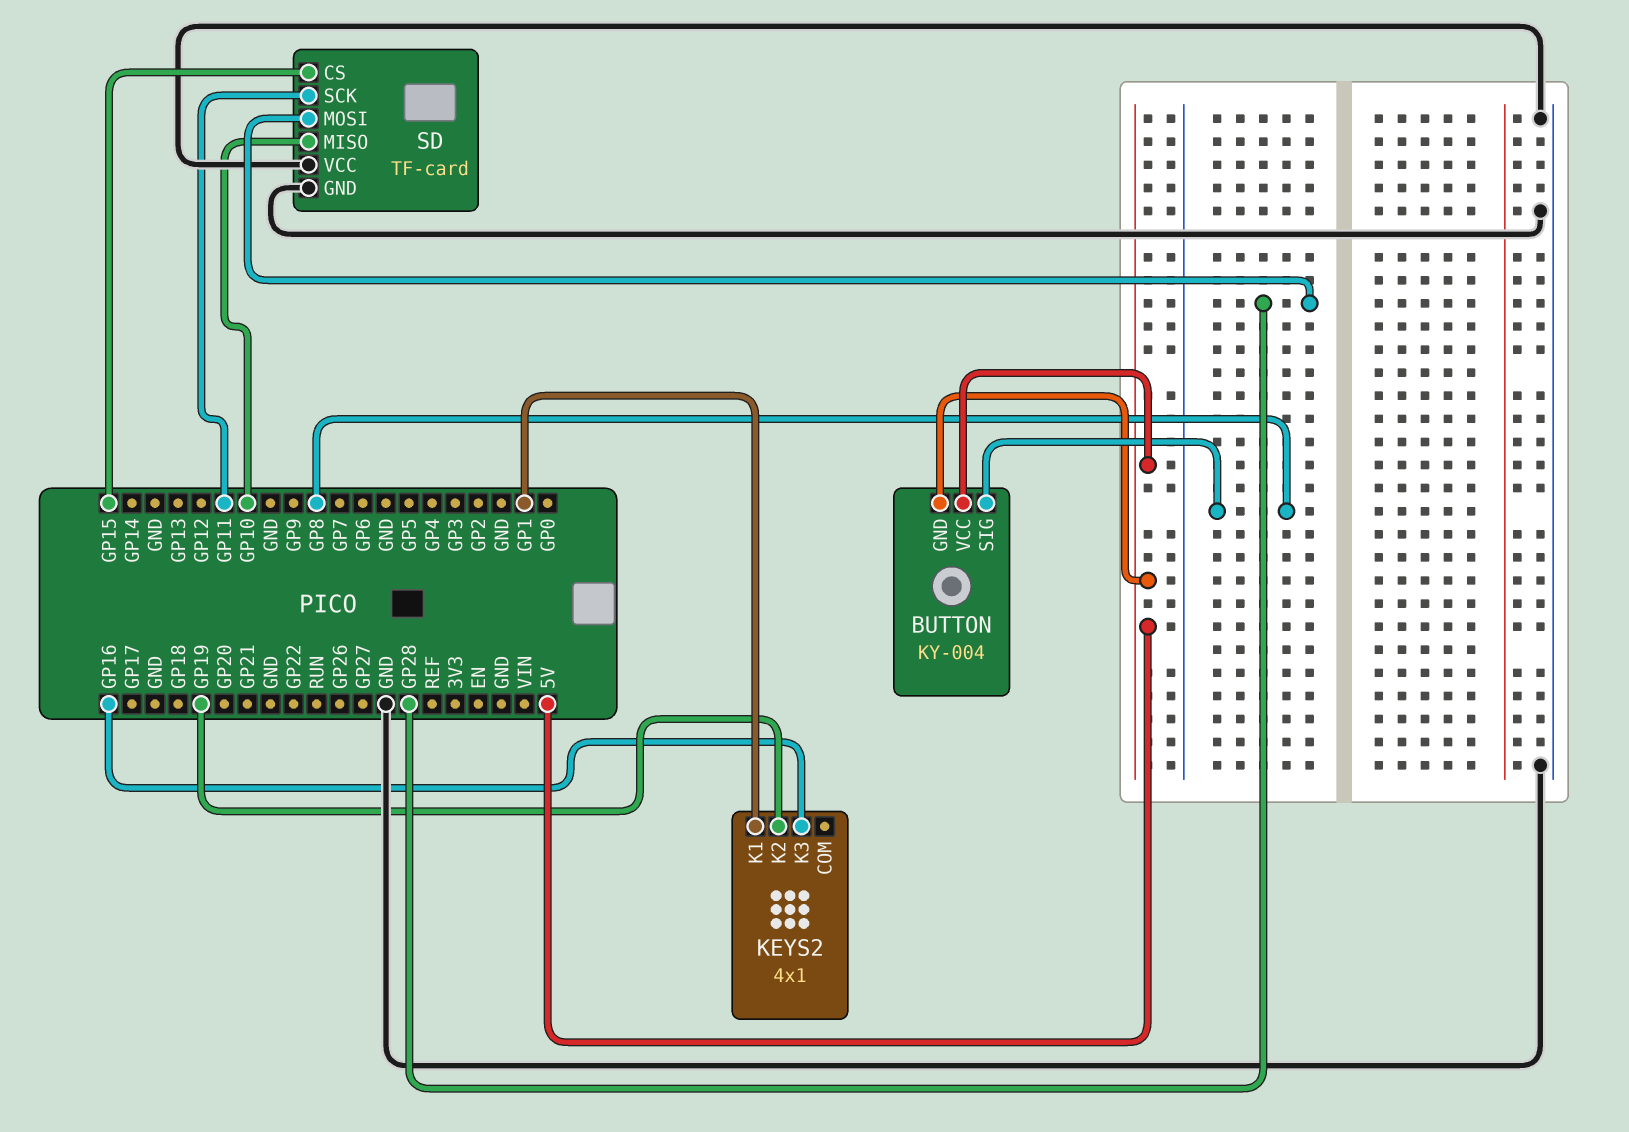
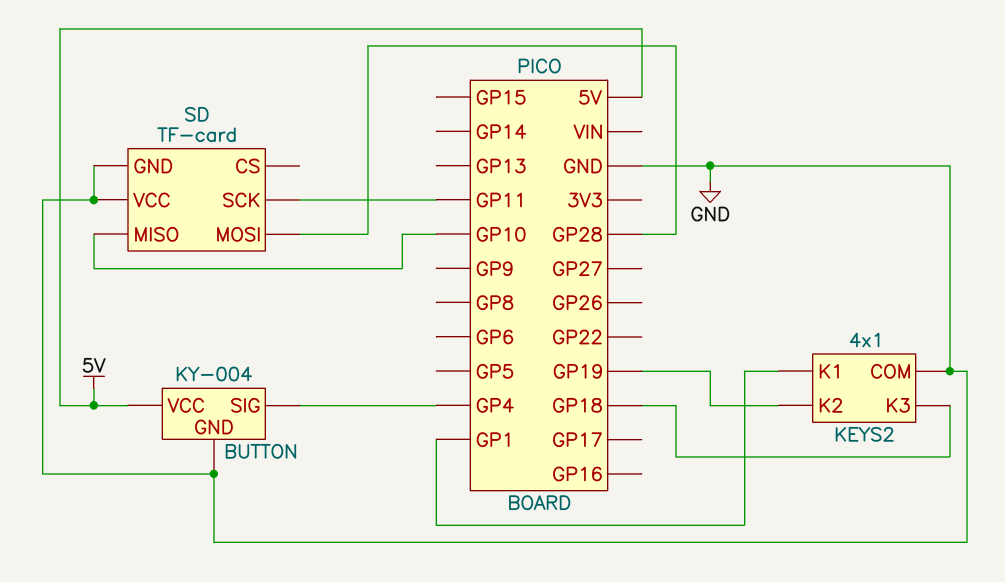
BUTTON pin GND: 5V -> GND
BUTTON pin SIG: GP8 -> GP4
KEYS2 pin COM: none -> GND
KEYS2 pin K3: GP16 -> GP18
SD pin CS: GP15 -> none

